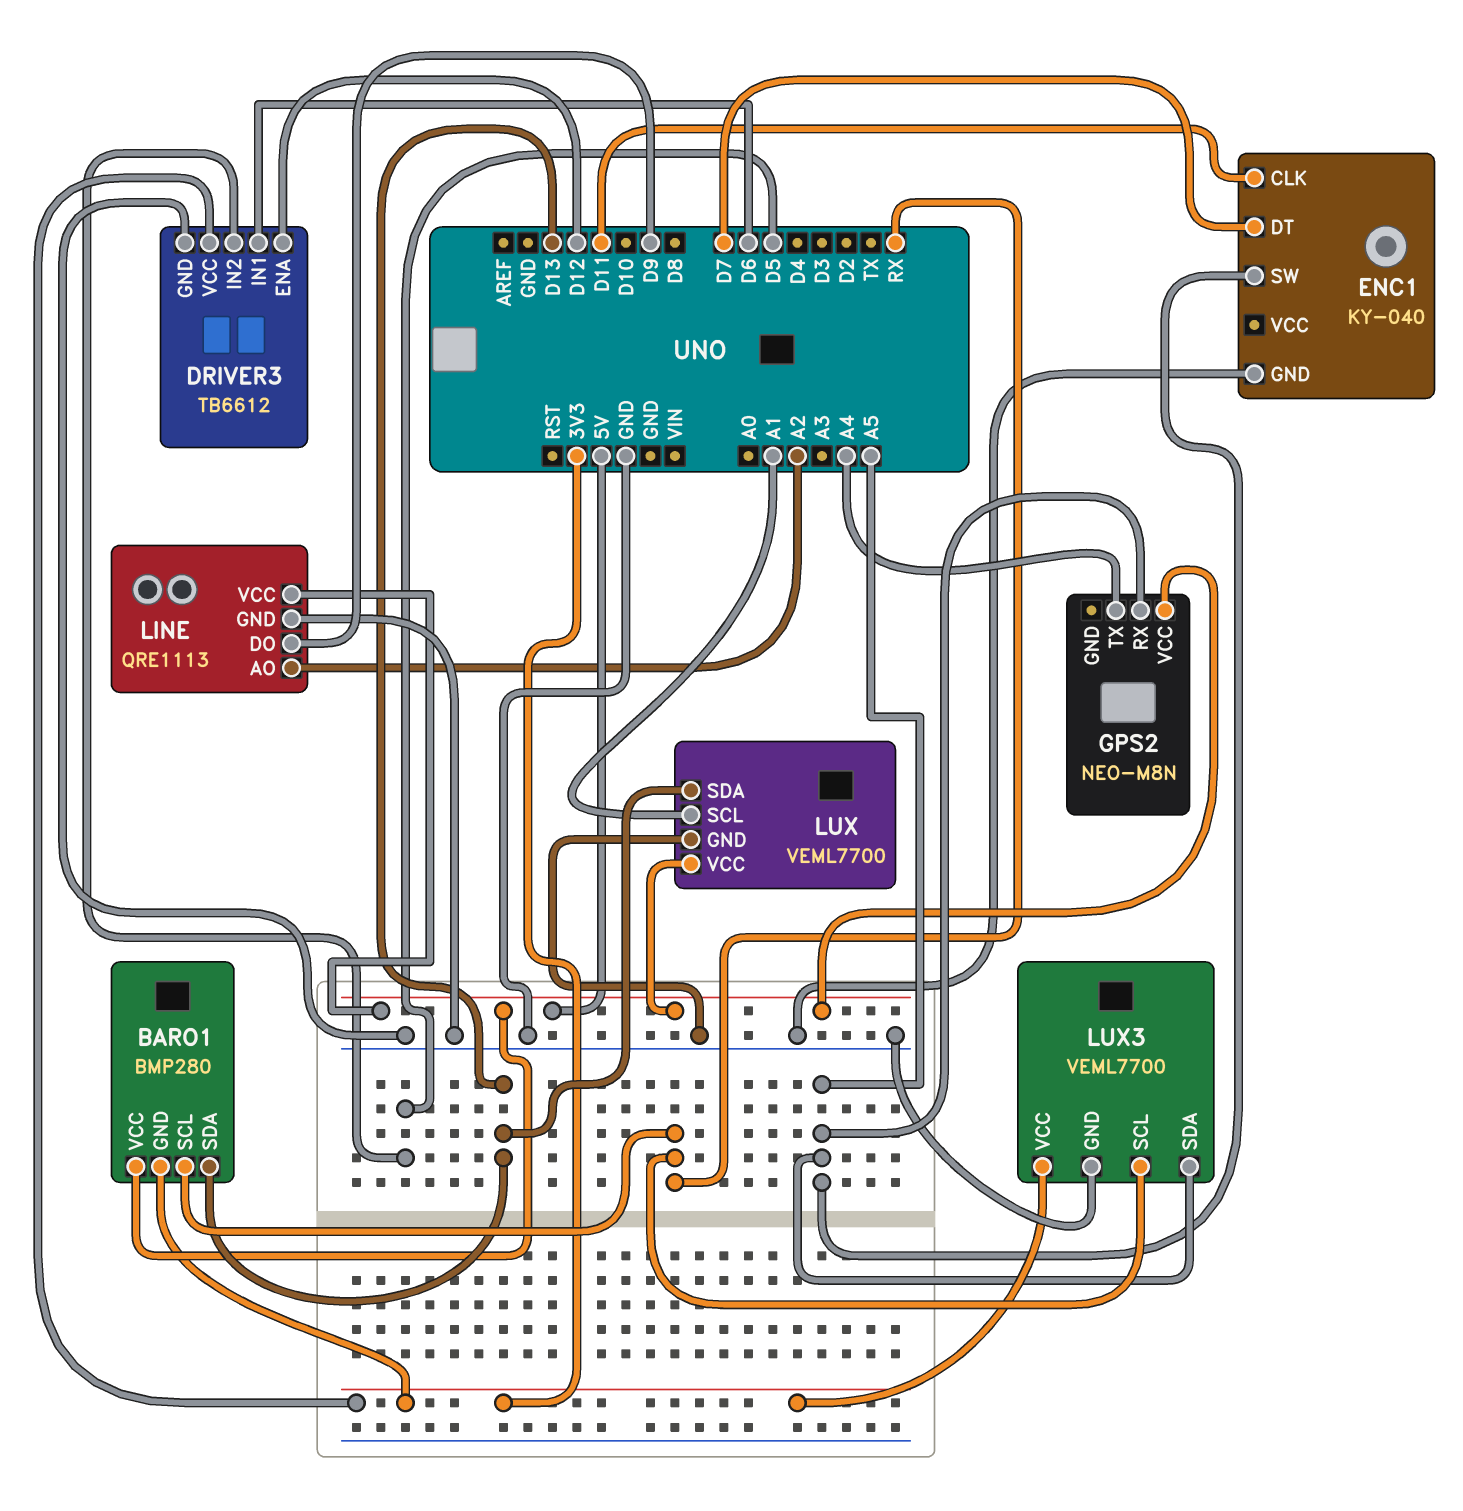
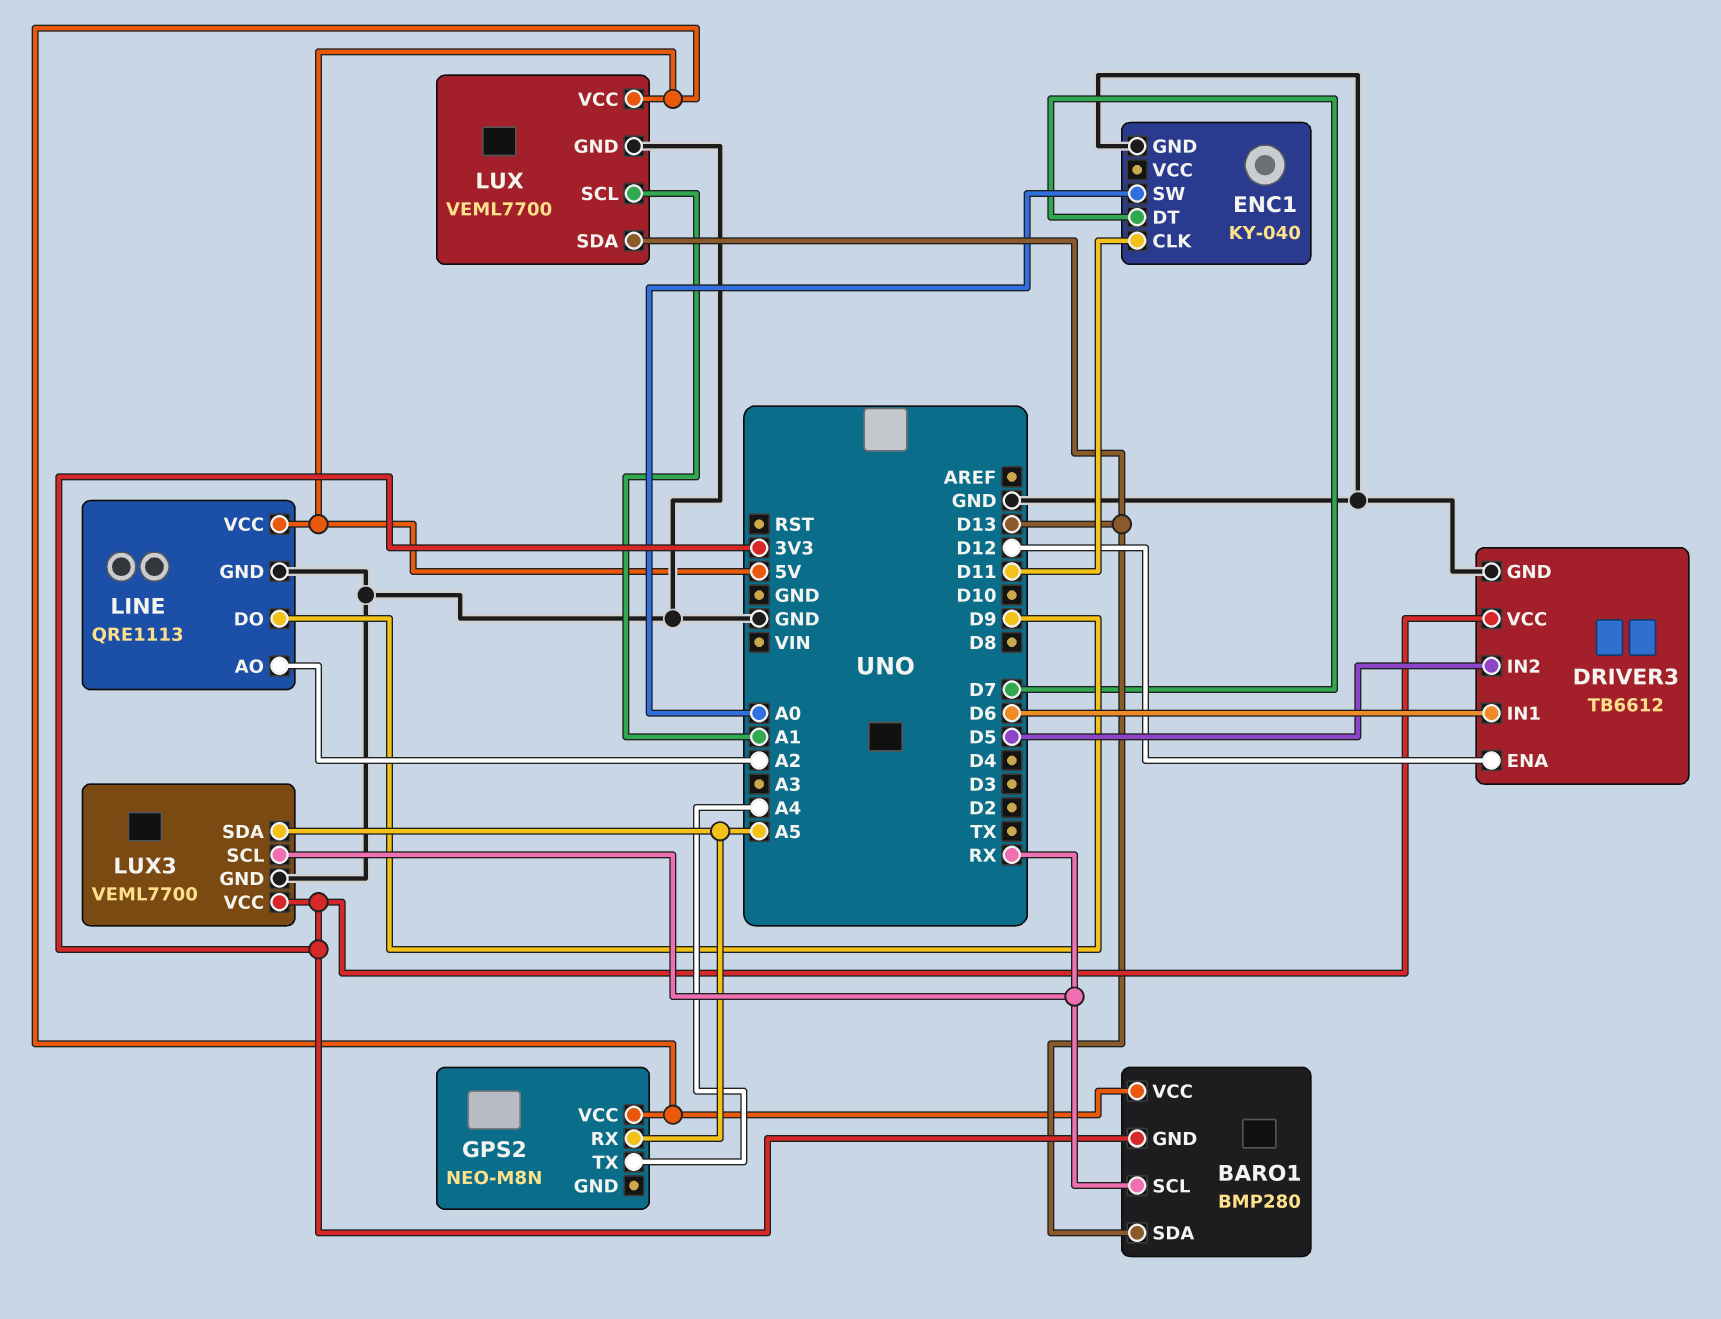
ENC1 pin SW: A5 -> A0

